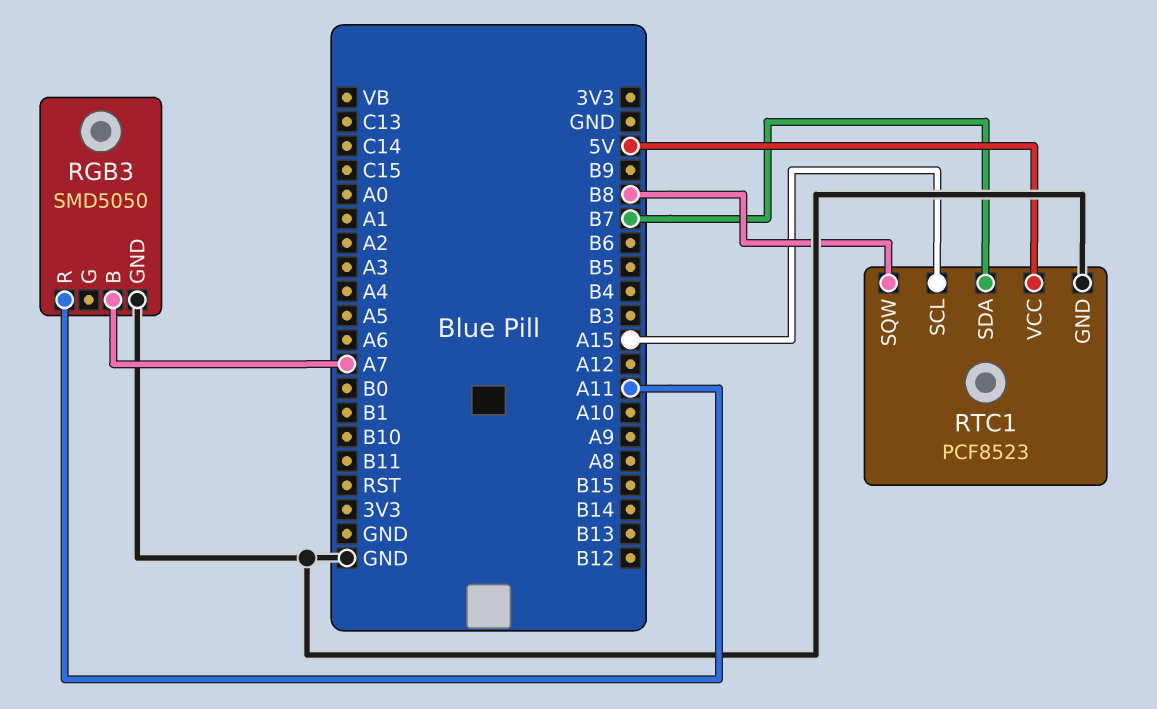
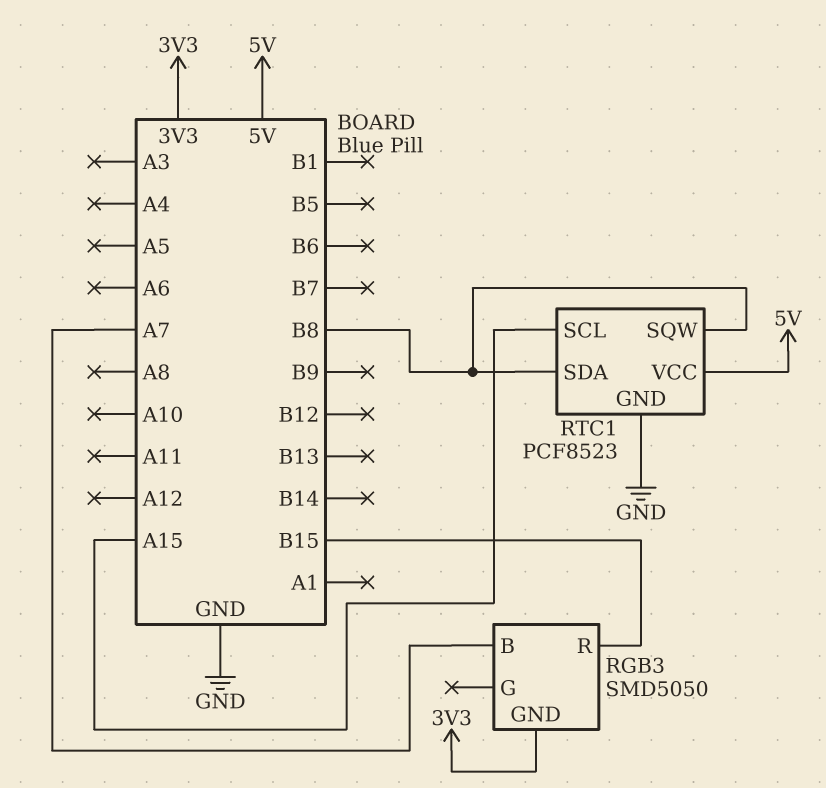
RGB3 pin GND: GND -> 3V3
RGB3 pin R: A11 -> B15
RTC1 pin SDA: B7 -> B8

